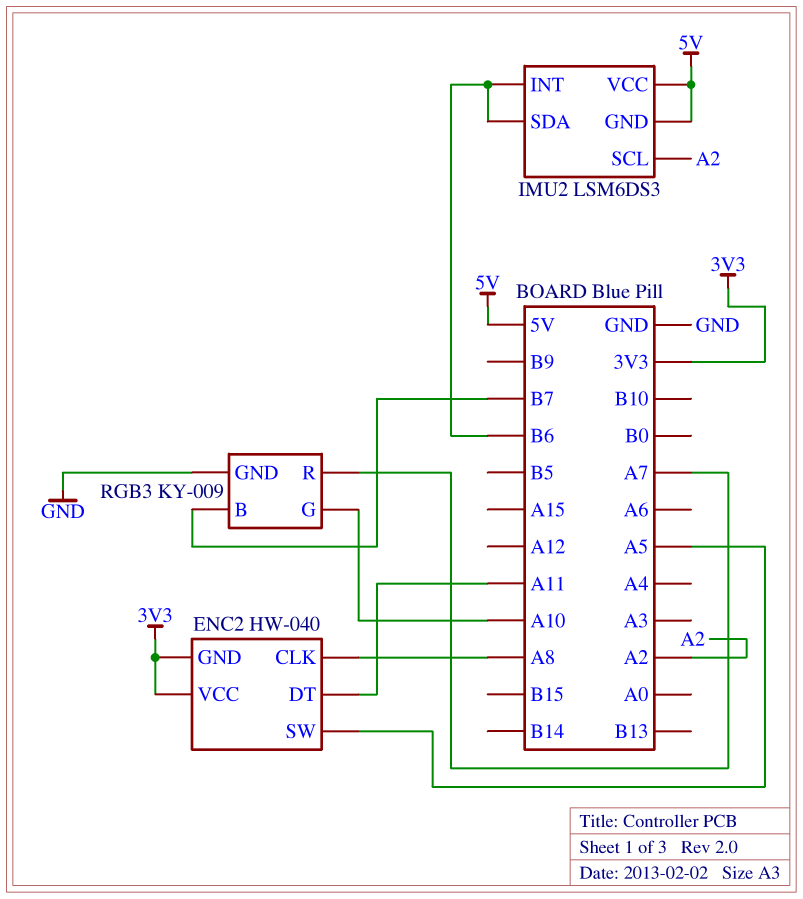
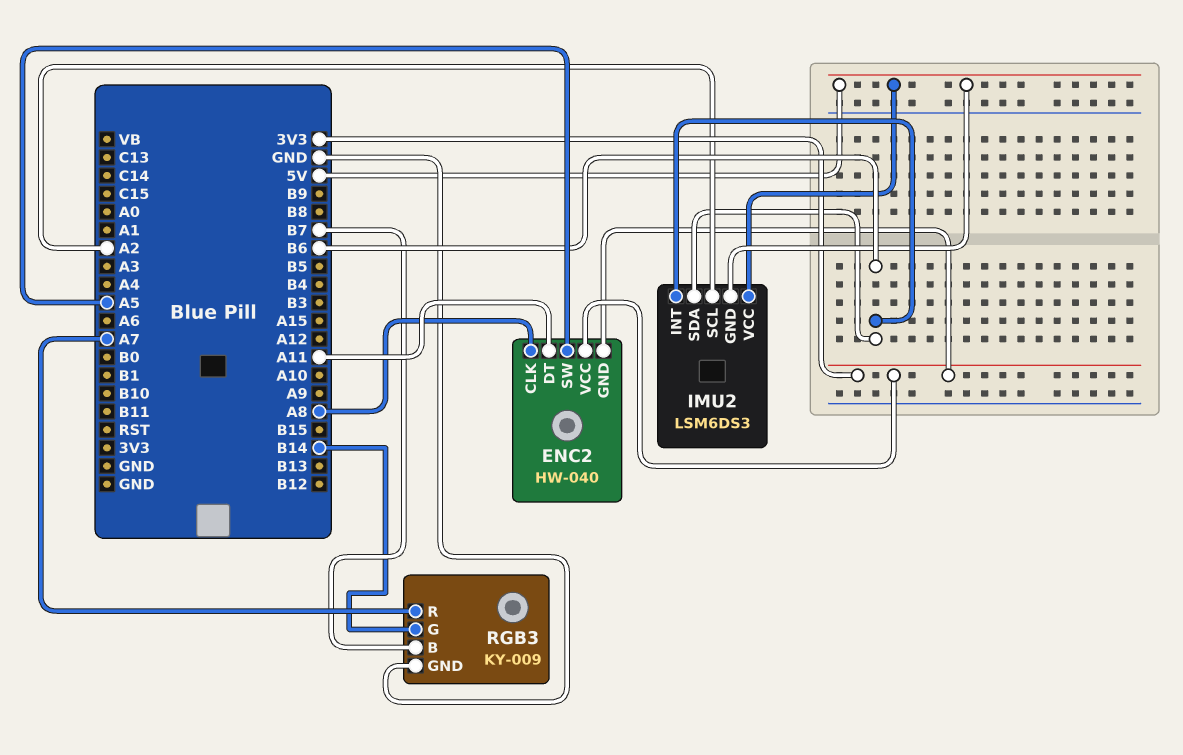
RGB3 pin G: A10 -> B14

